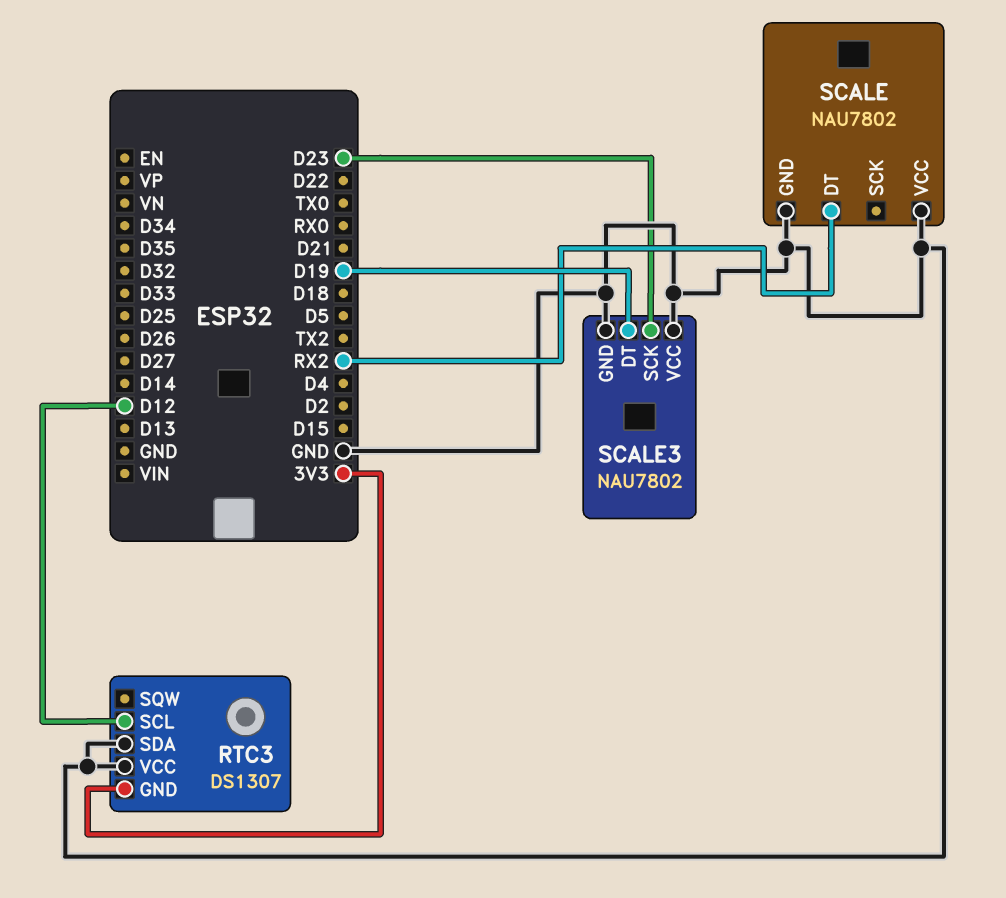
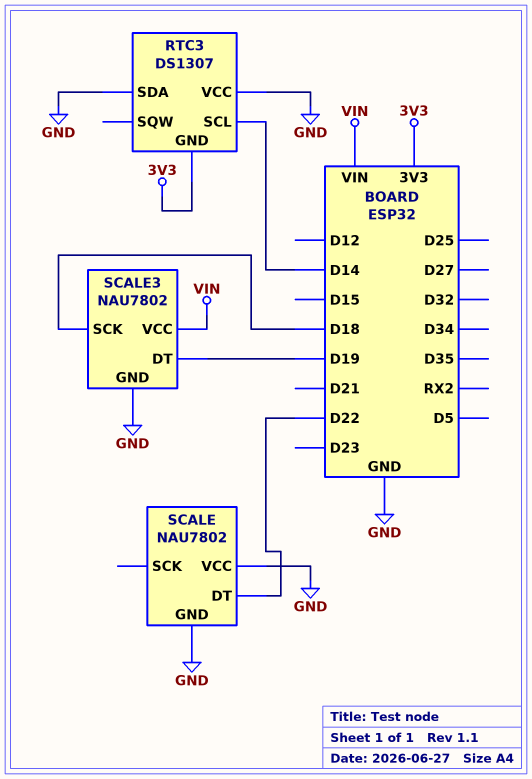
RTC3 pin SCL: D12 -> D14
SCALE pin DT: RX2 -> D22
SCALE3 pin SCK: D23 -> D18
SCALE3 pin VCC: GND -> VIN

